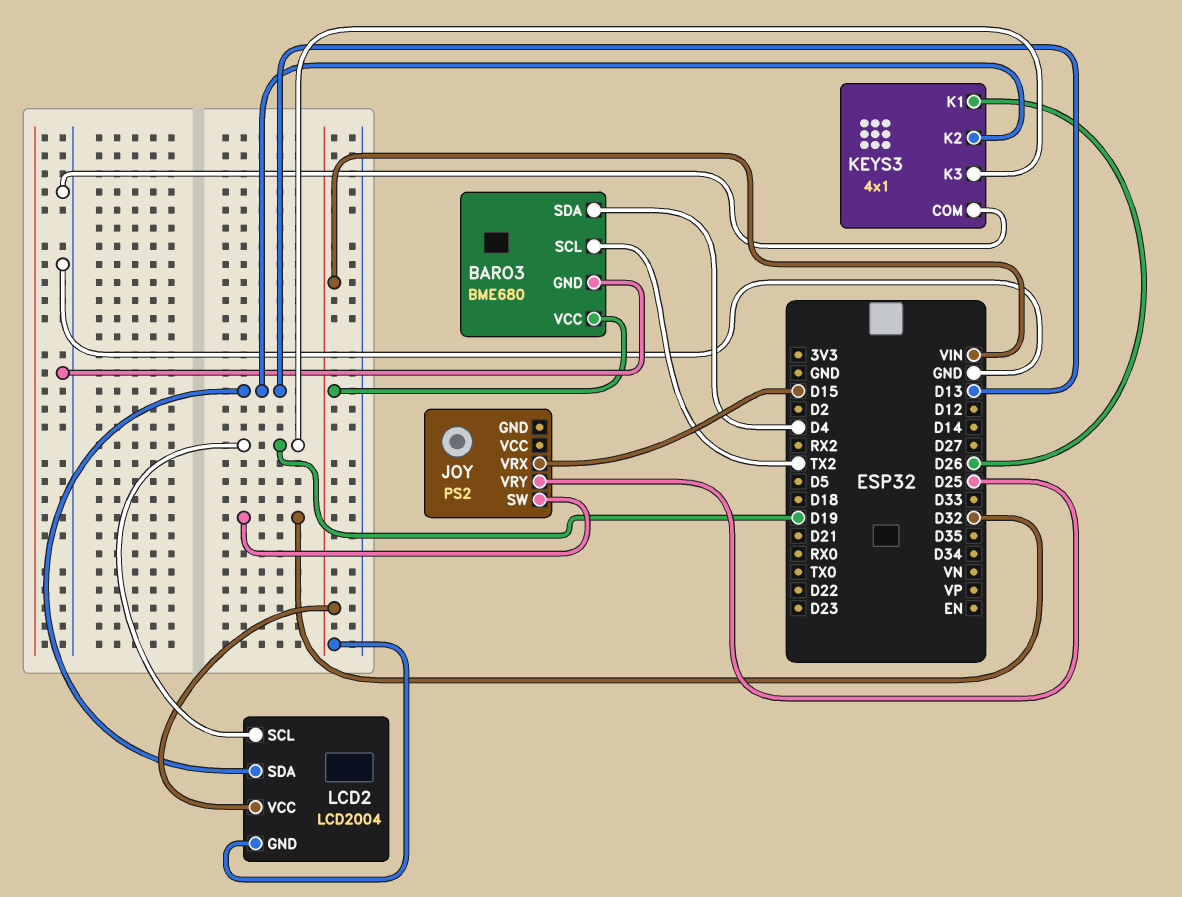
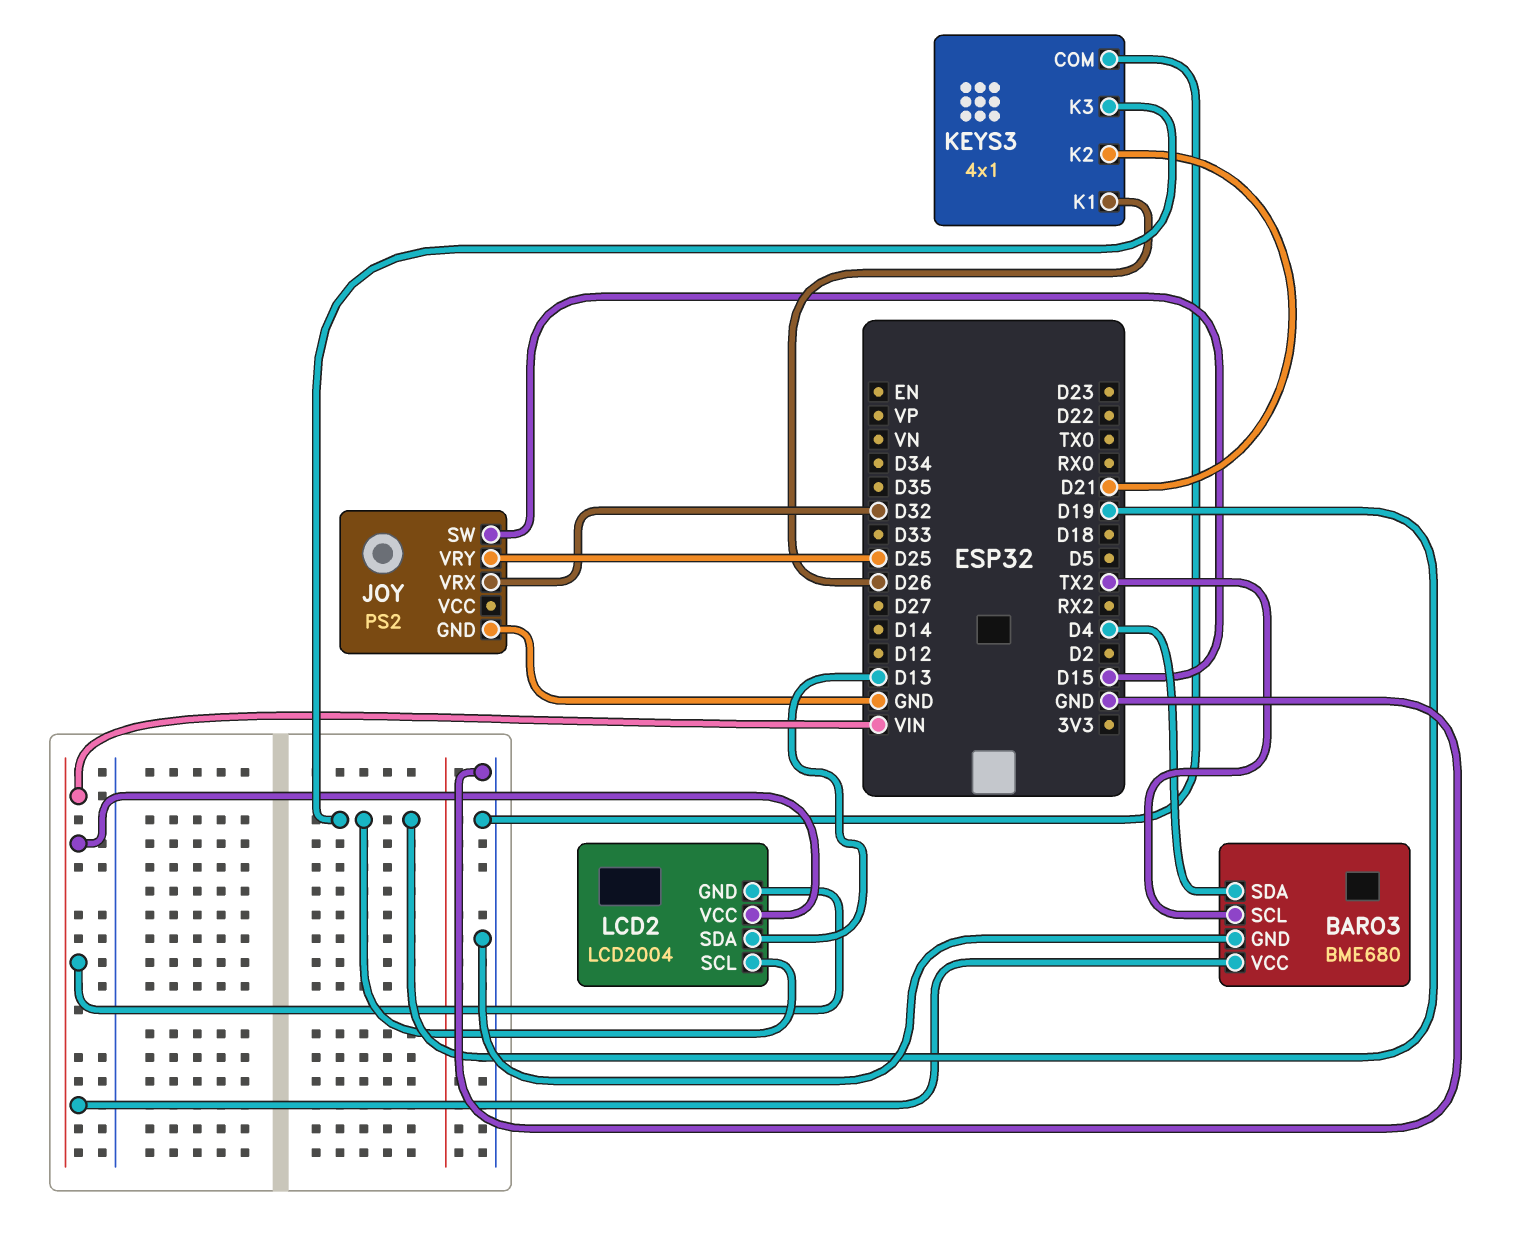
JOY pin GND: none -> GND
JOY pin SW: D32 -> D15
JOY pin VRX: D15 -> D32
KEYS3 pin K2: D13 -> D21

